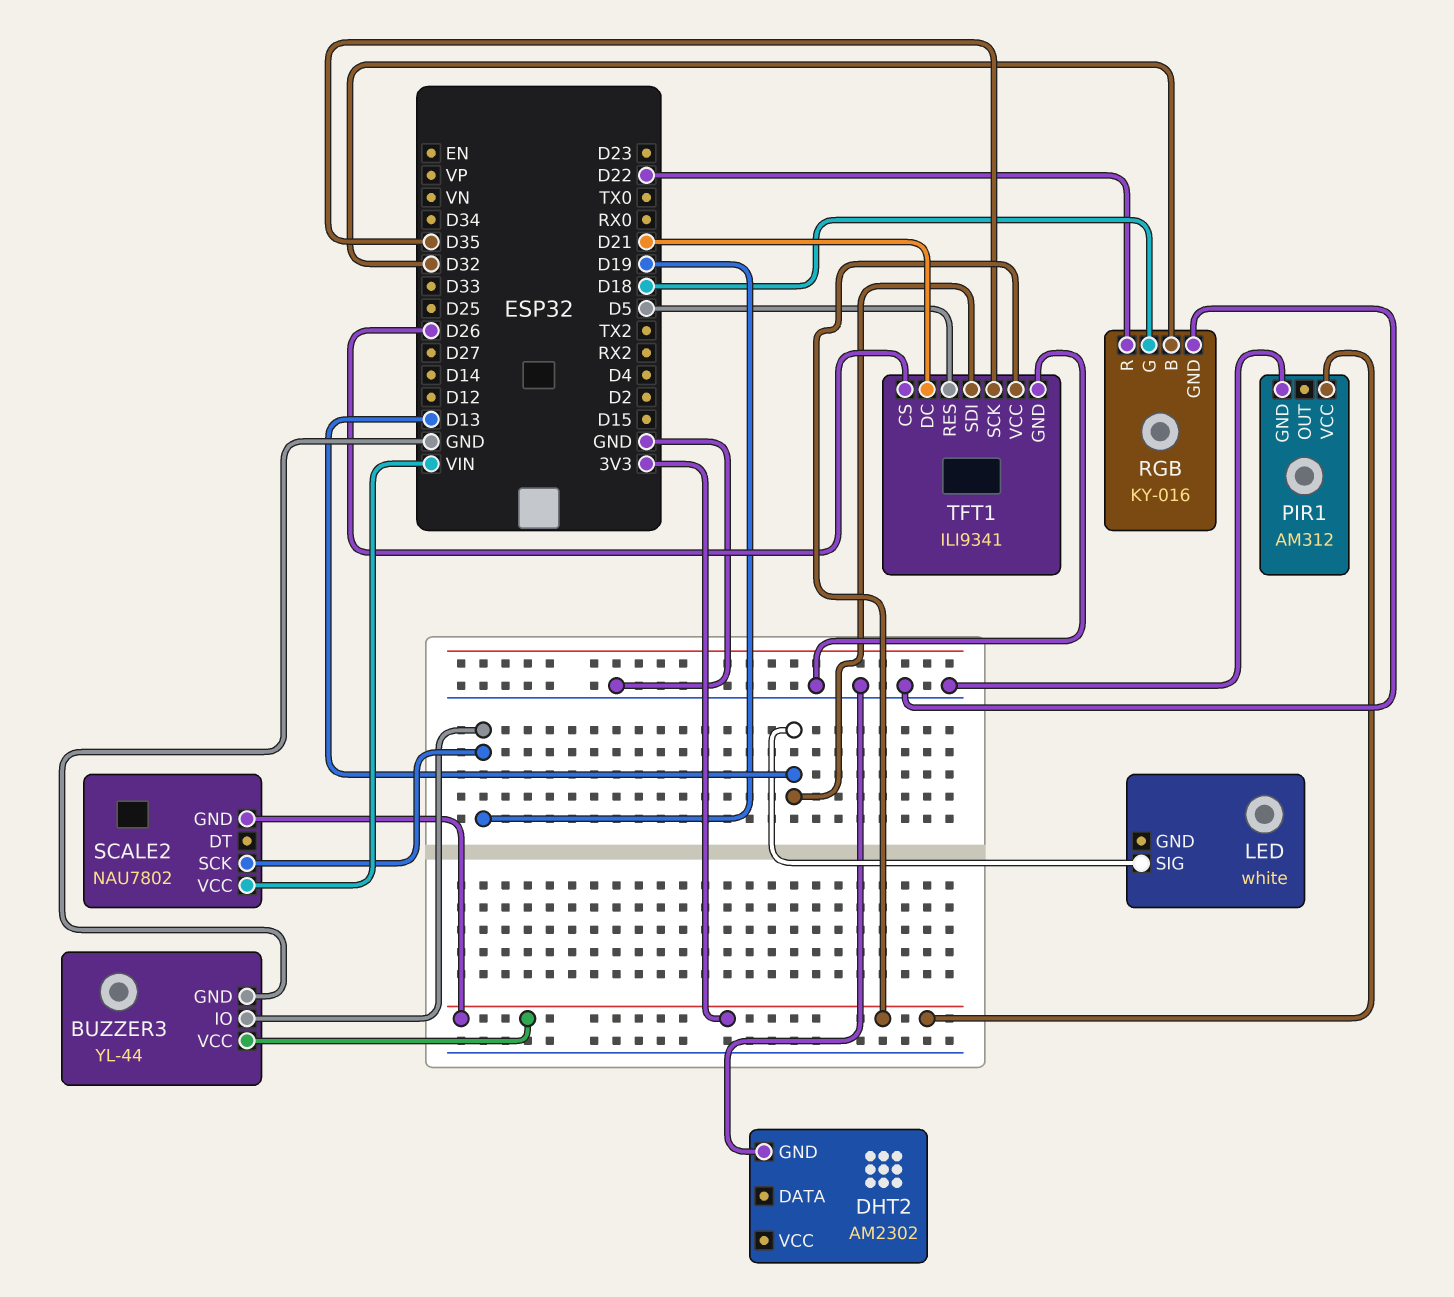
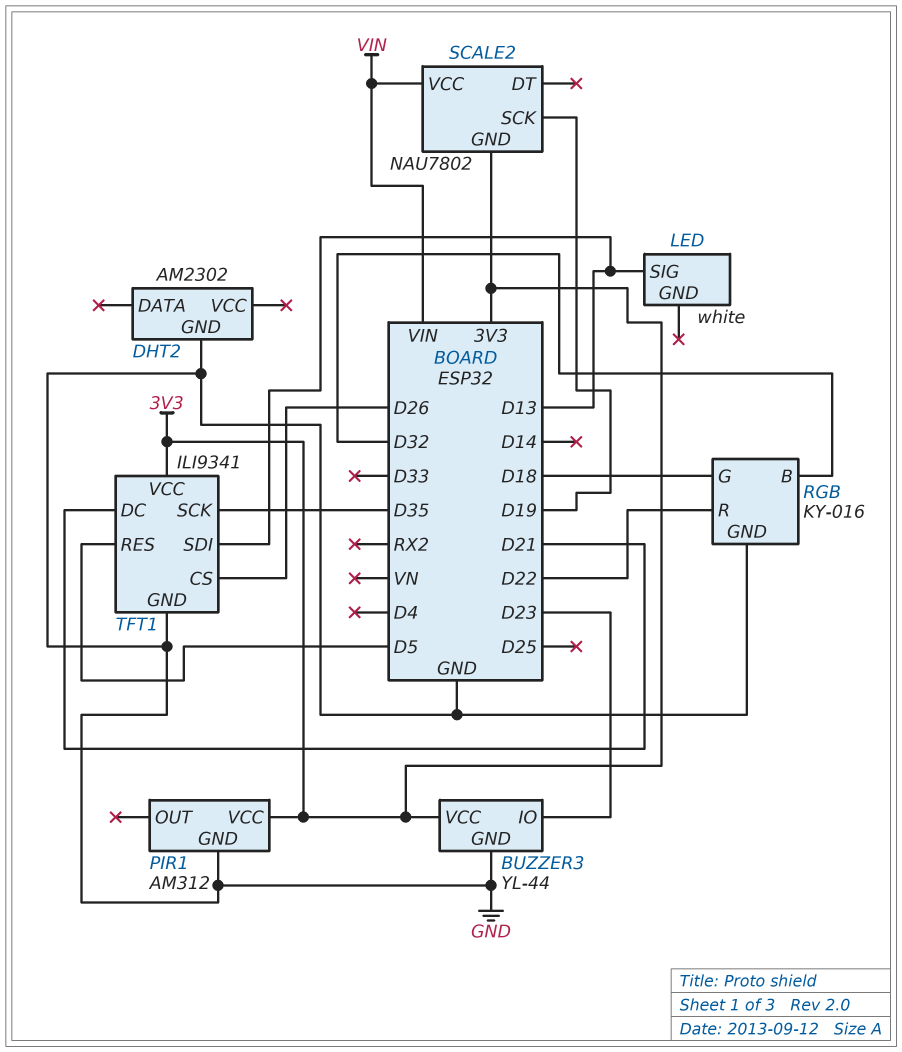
BUZZER3 pin IO: D19 -> D23

